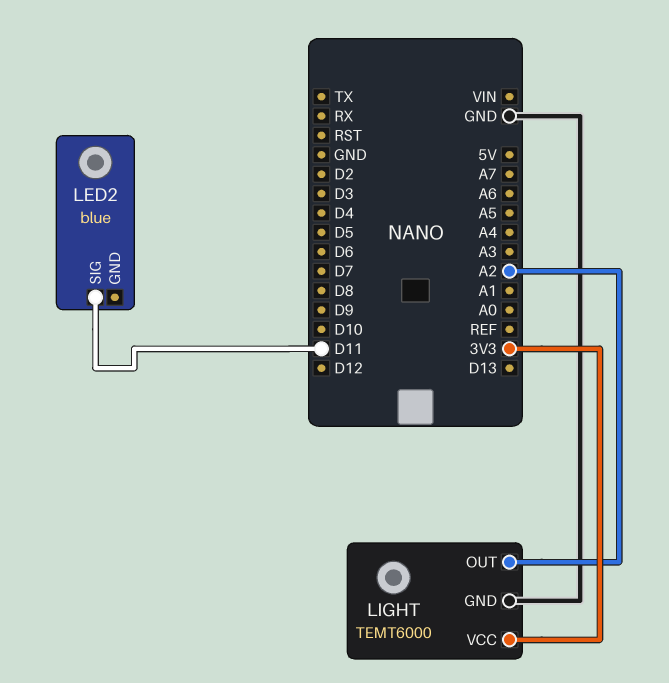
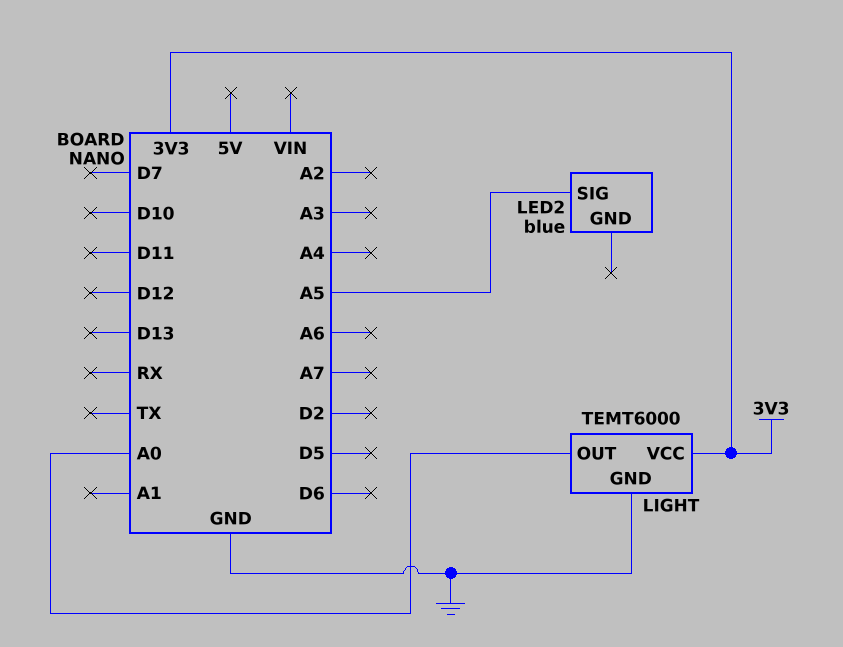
LED2 pin SIG: D11 -> A5
LIGHT pin OUT: A2 -> A0

